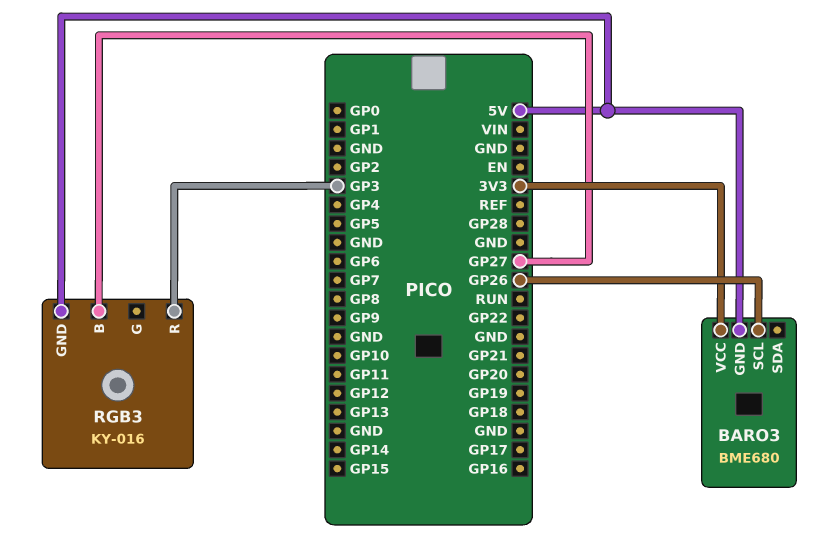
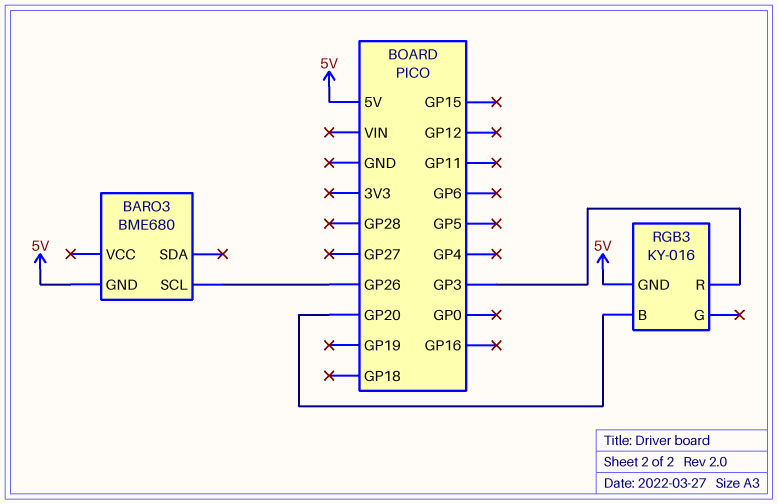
BARO3 pin VCC: 3V3 -> none
RGB3 pin B: GP27 -> GP20

